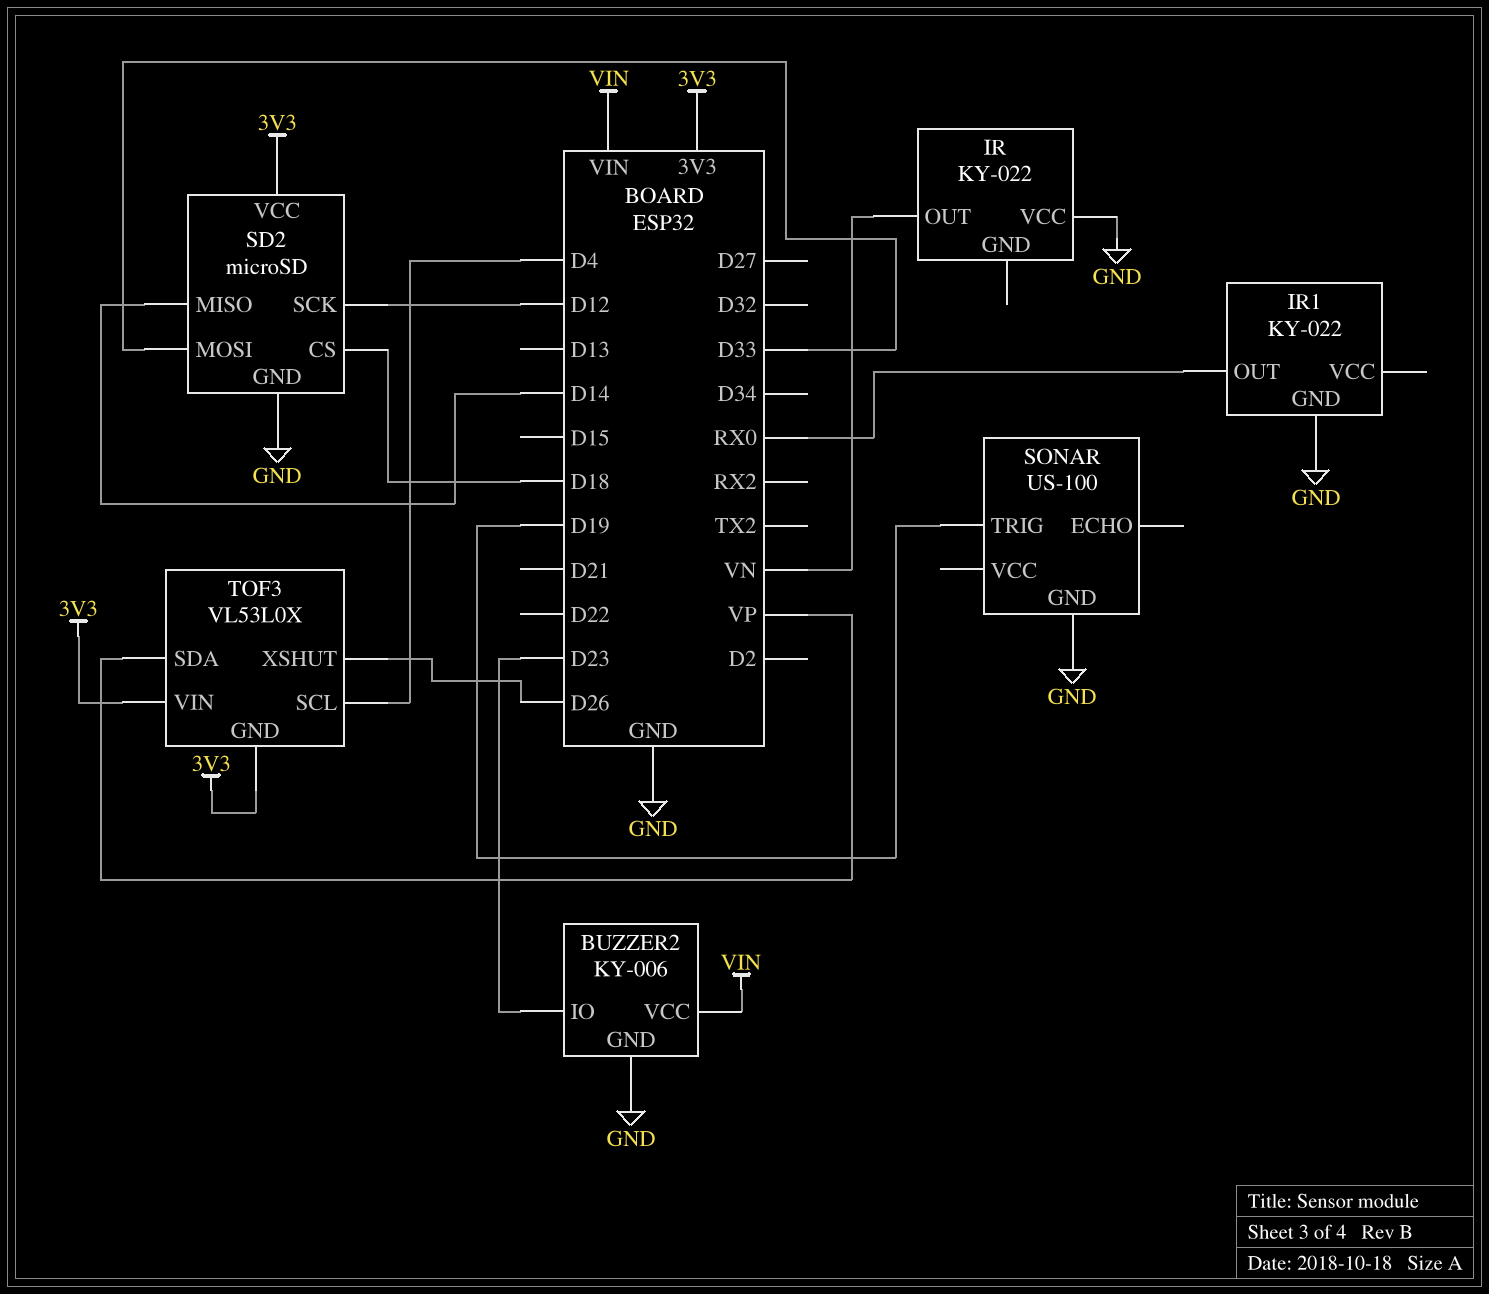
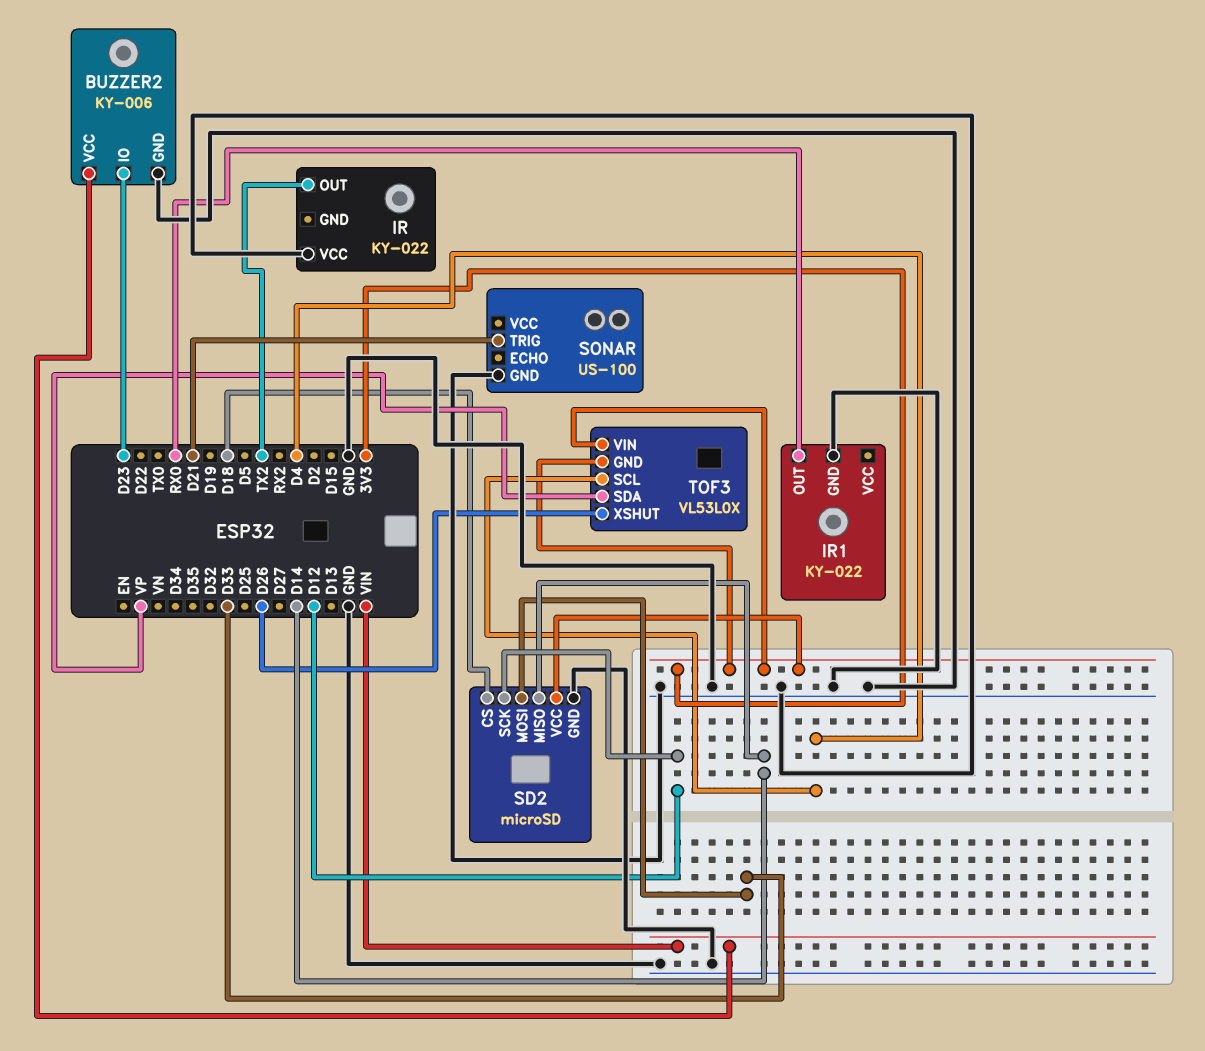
IR pin OUT: VN -> TX2
SONAR pin TRIG: D19 -> D21

